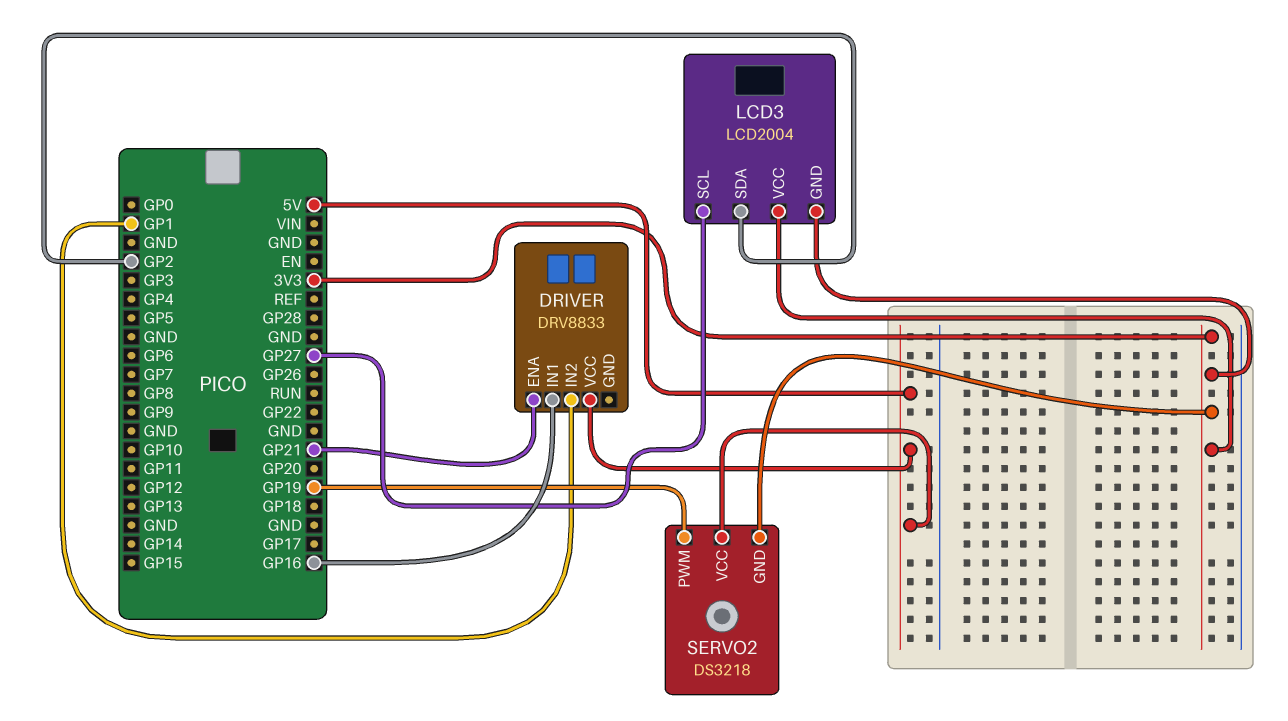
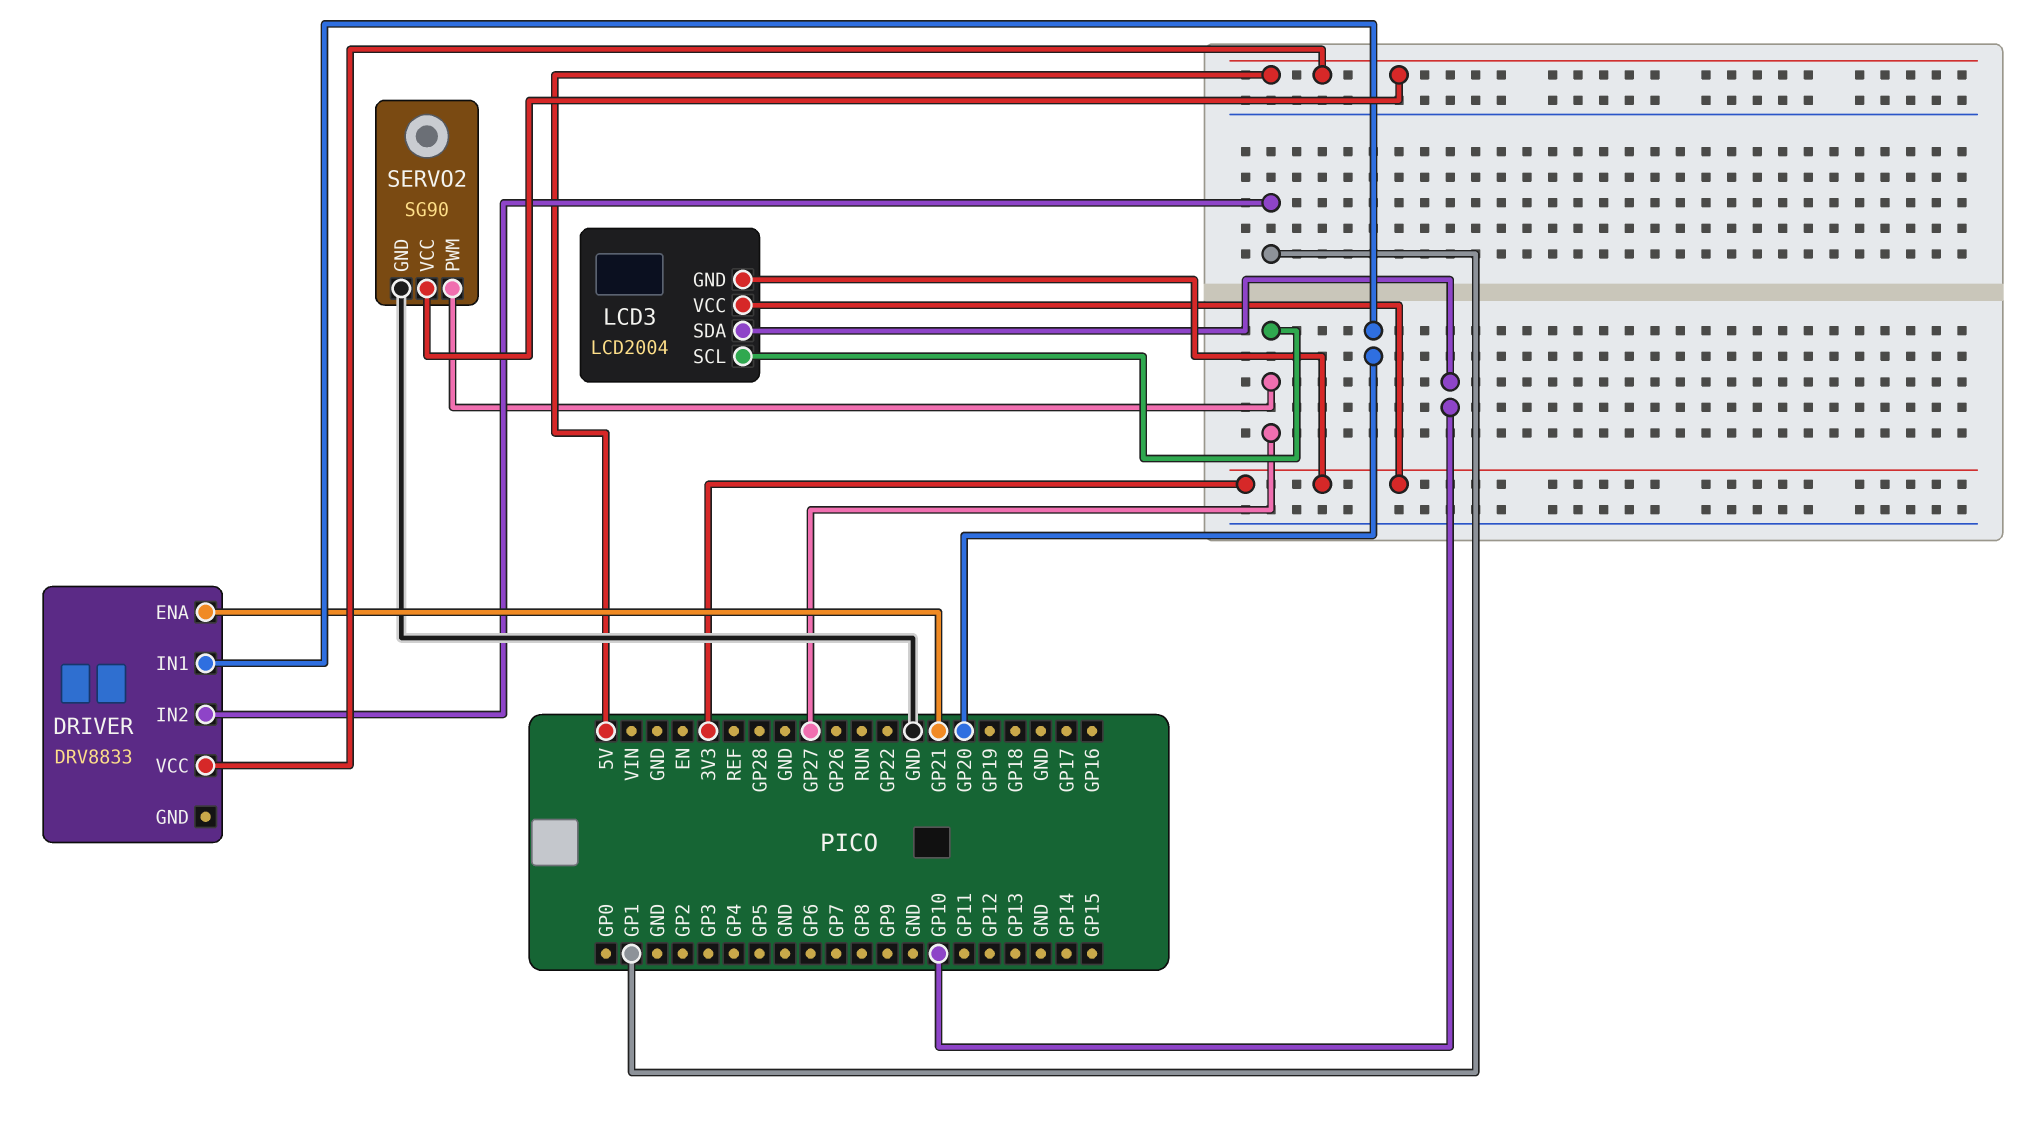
DRIVER pin IN1: GP16 -> GP20
LCD3 pin SDA: GP2 -> GP10
SERVO2: DS3218 -> SG90
SERVO2 pin GND: 3V3 -> GND
SERVO2 pin PWM: GP19 -> GP27

